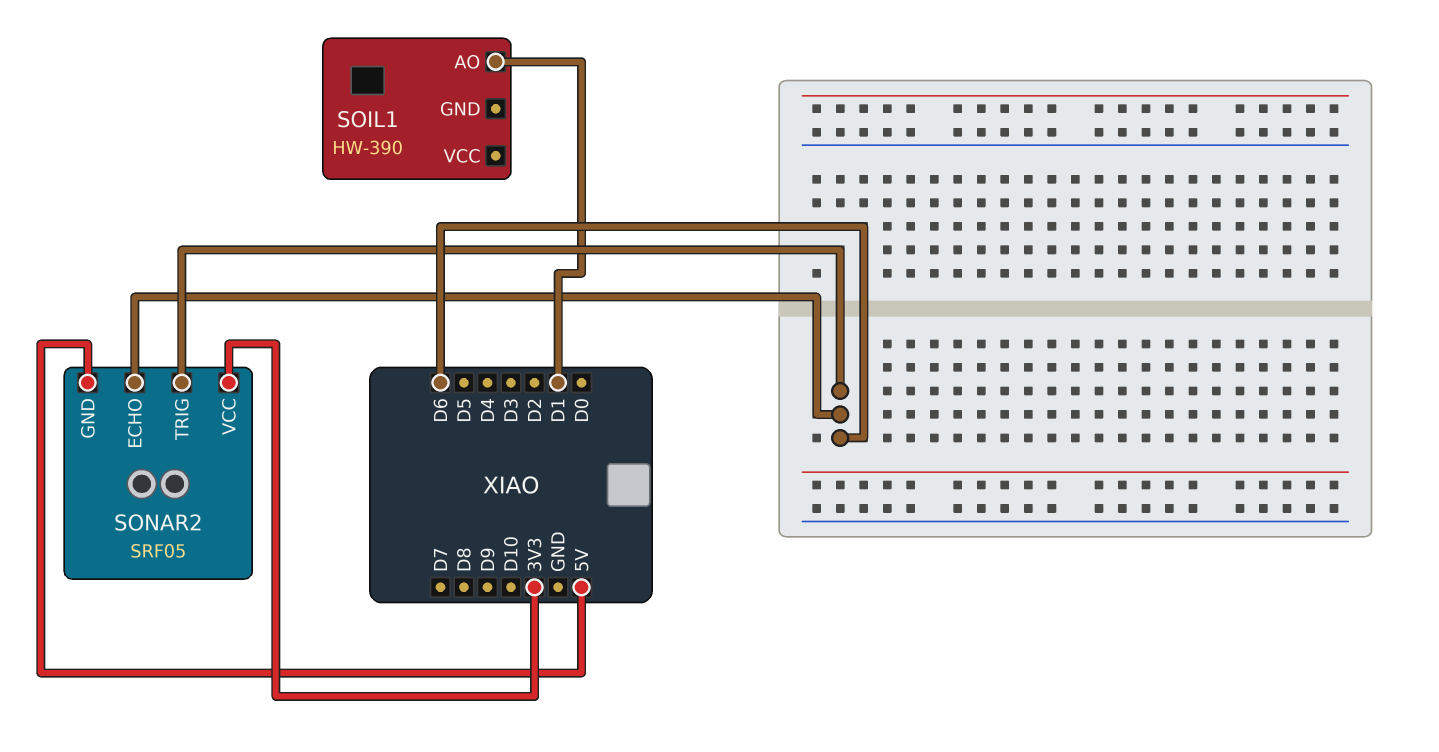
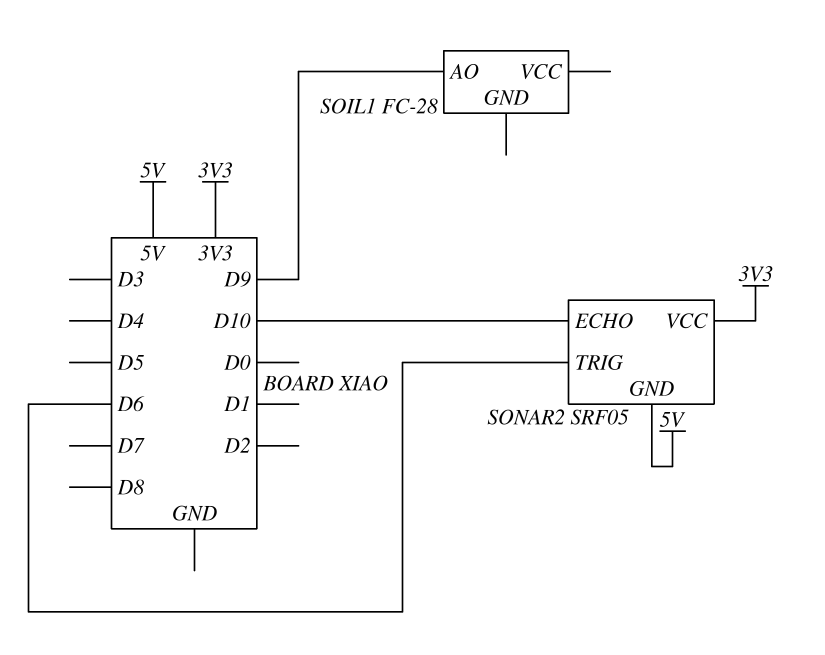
SOIL1: HW-390 -> FC-28
SOIL1 pin AO: D1 -> D9
SONAR2 pin ECHO: D6 -> D10

